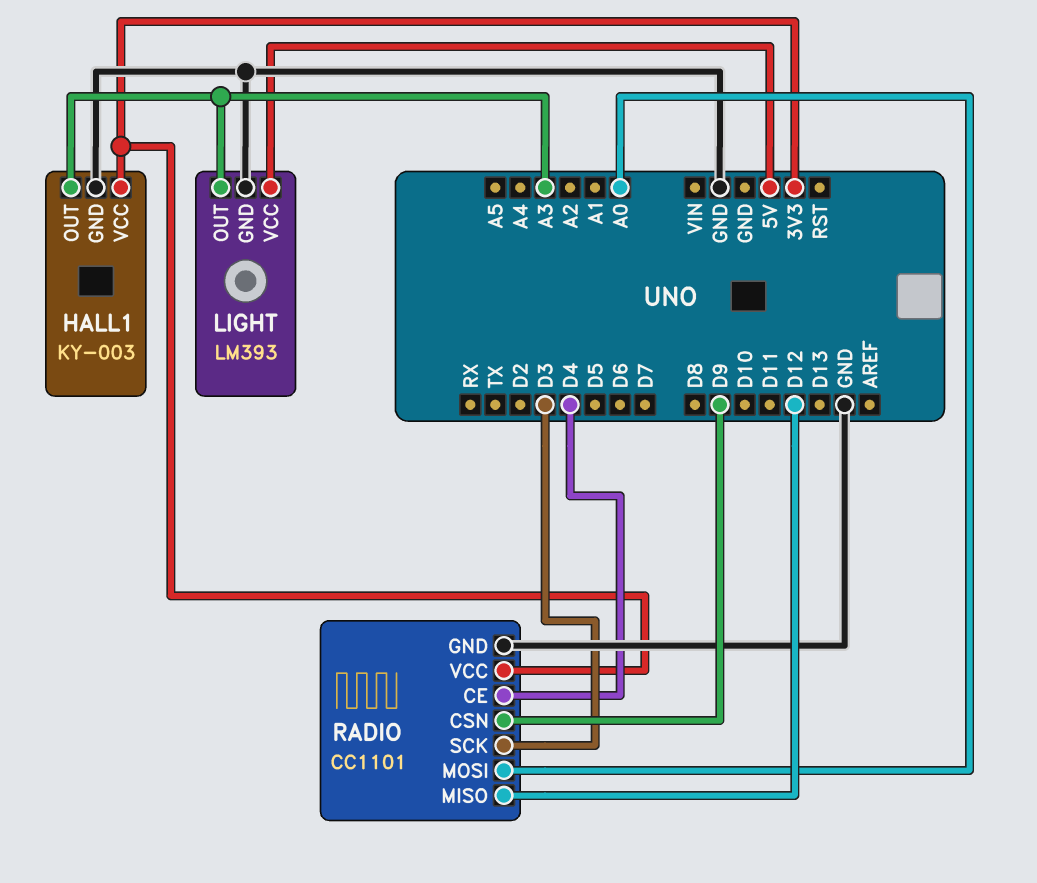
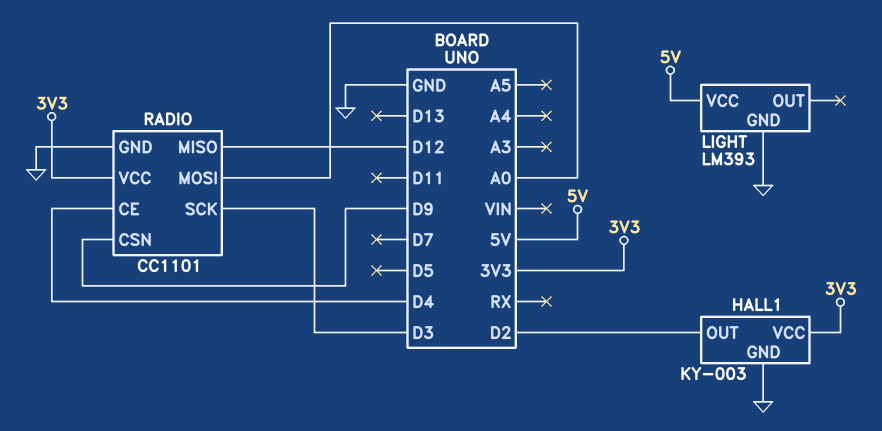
HALL1 pin OUT: A3 -> D2
LIGHT pin OUT: A3 -> none

